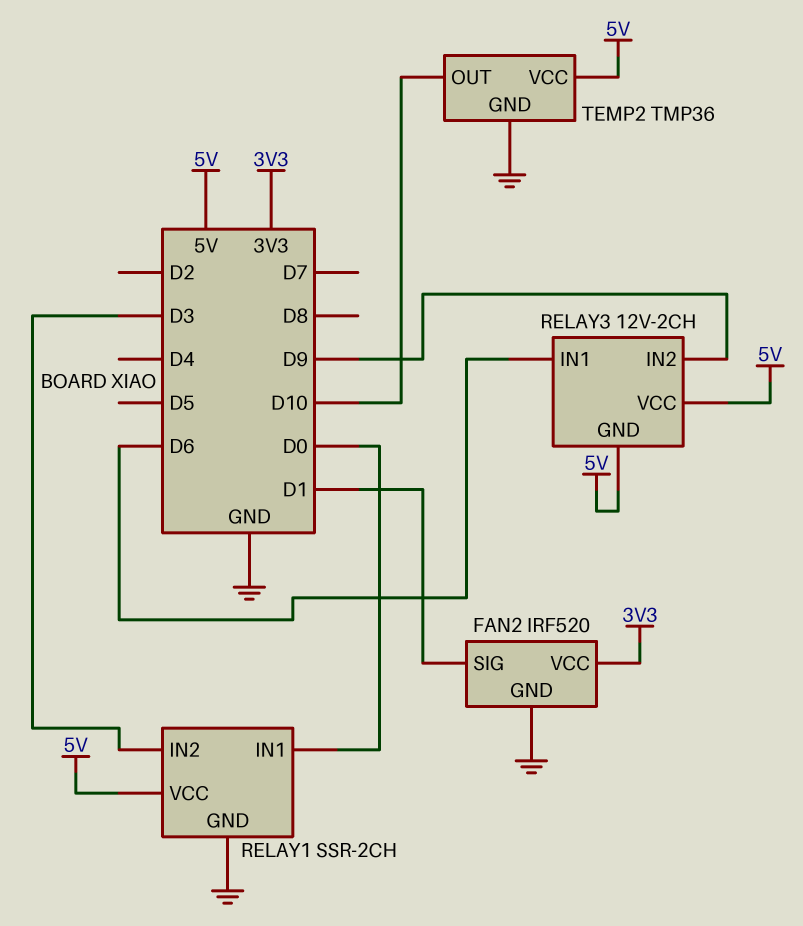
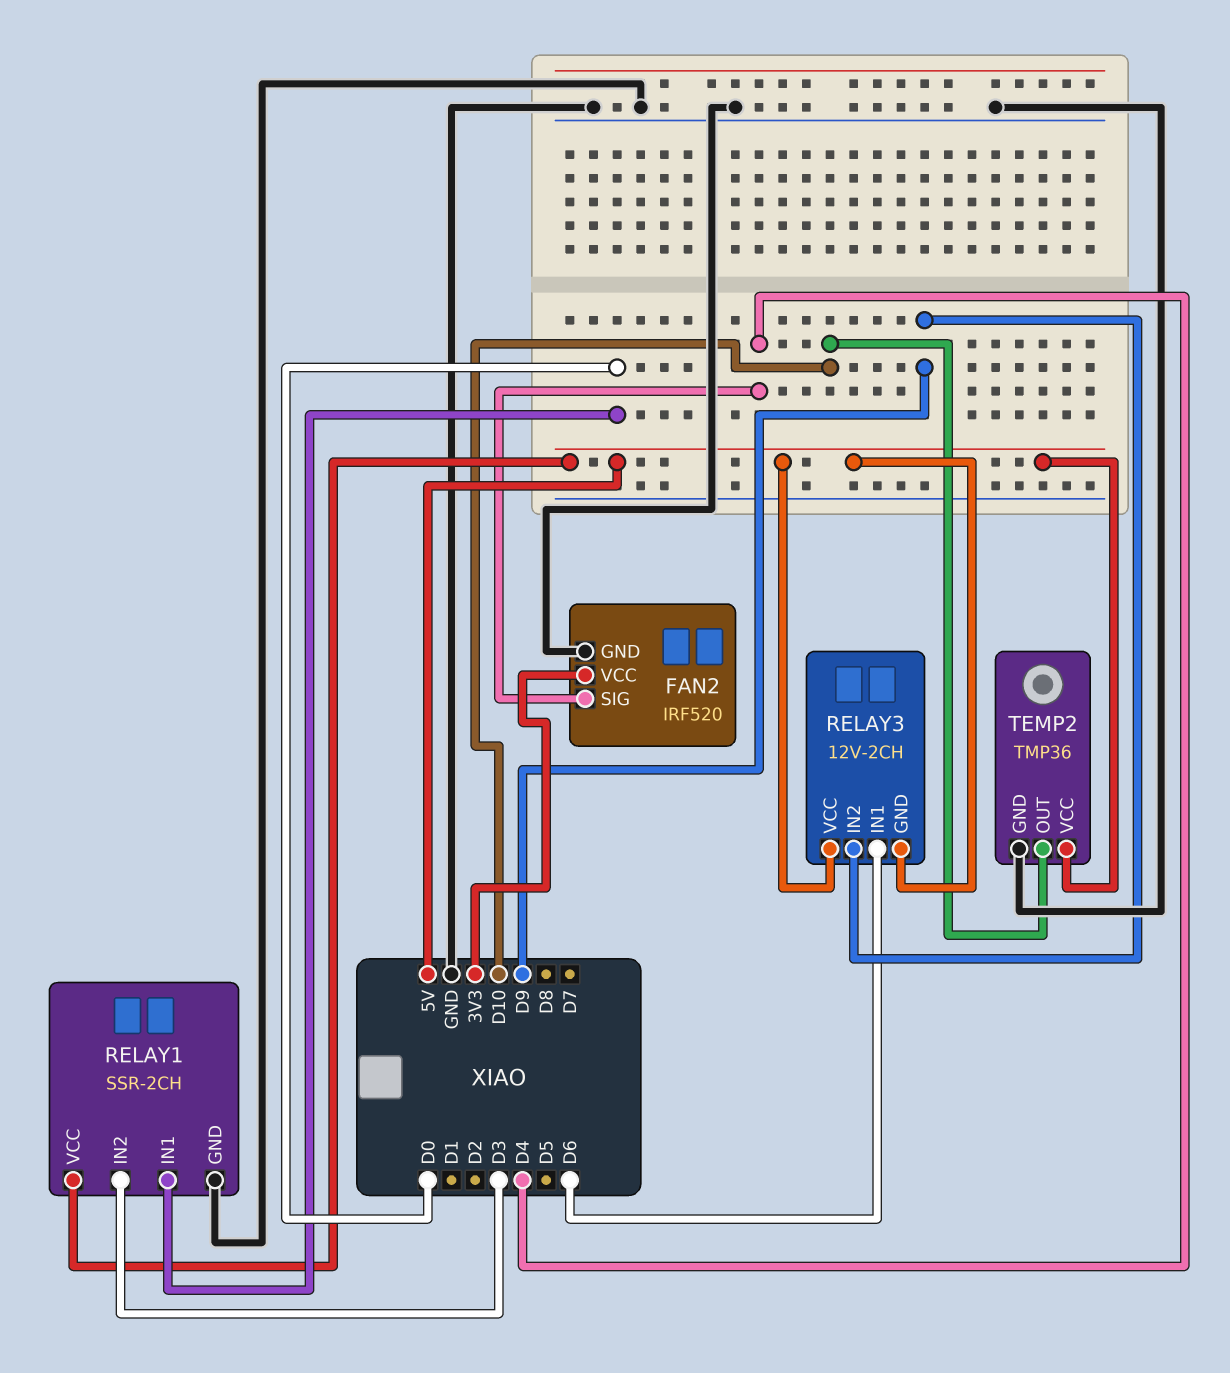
FAN2 pin SIG: D1 -> D4

